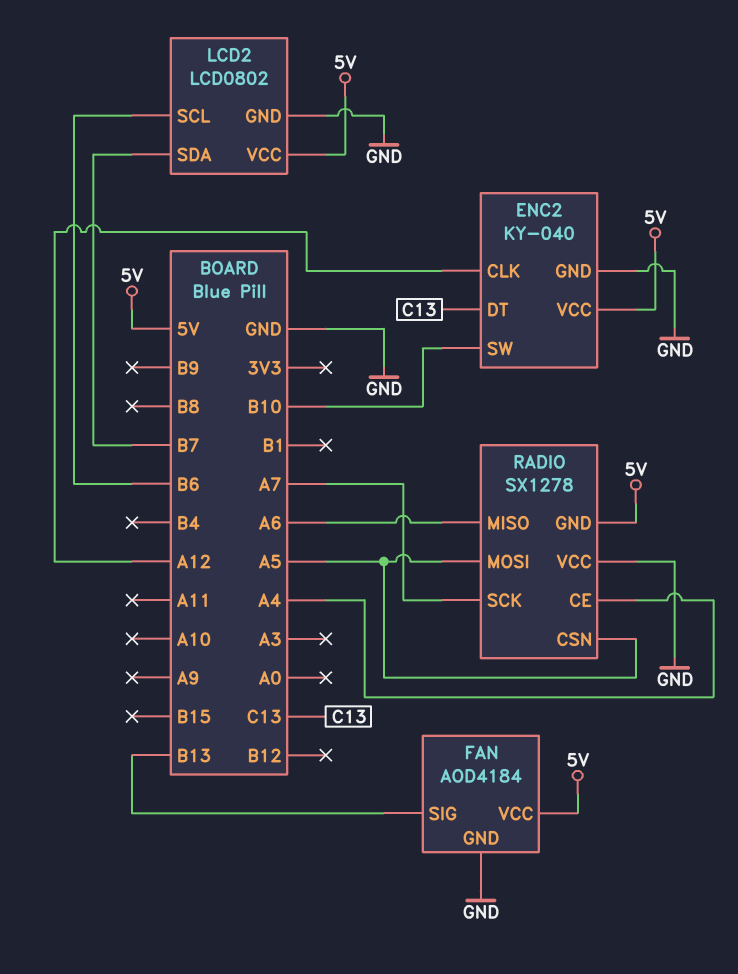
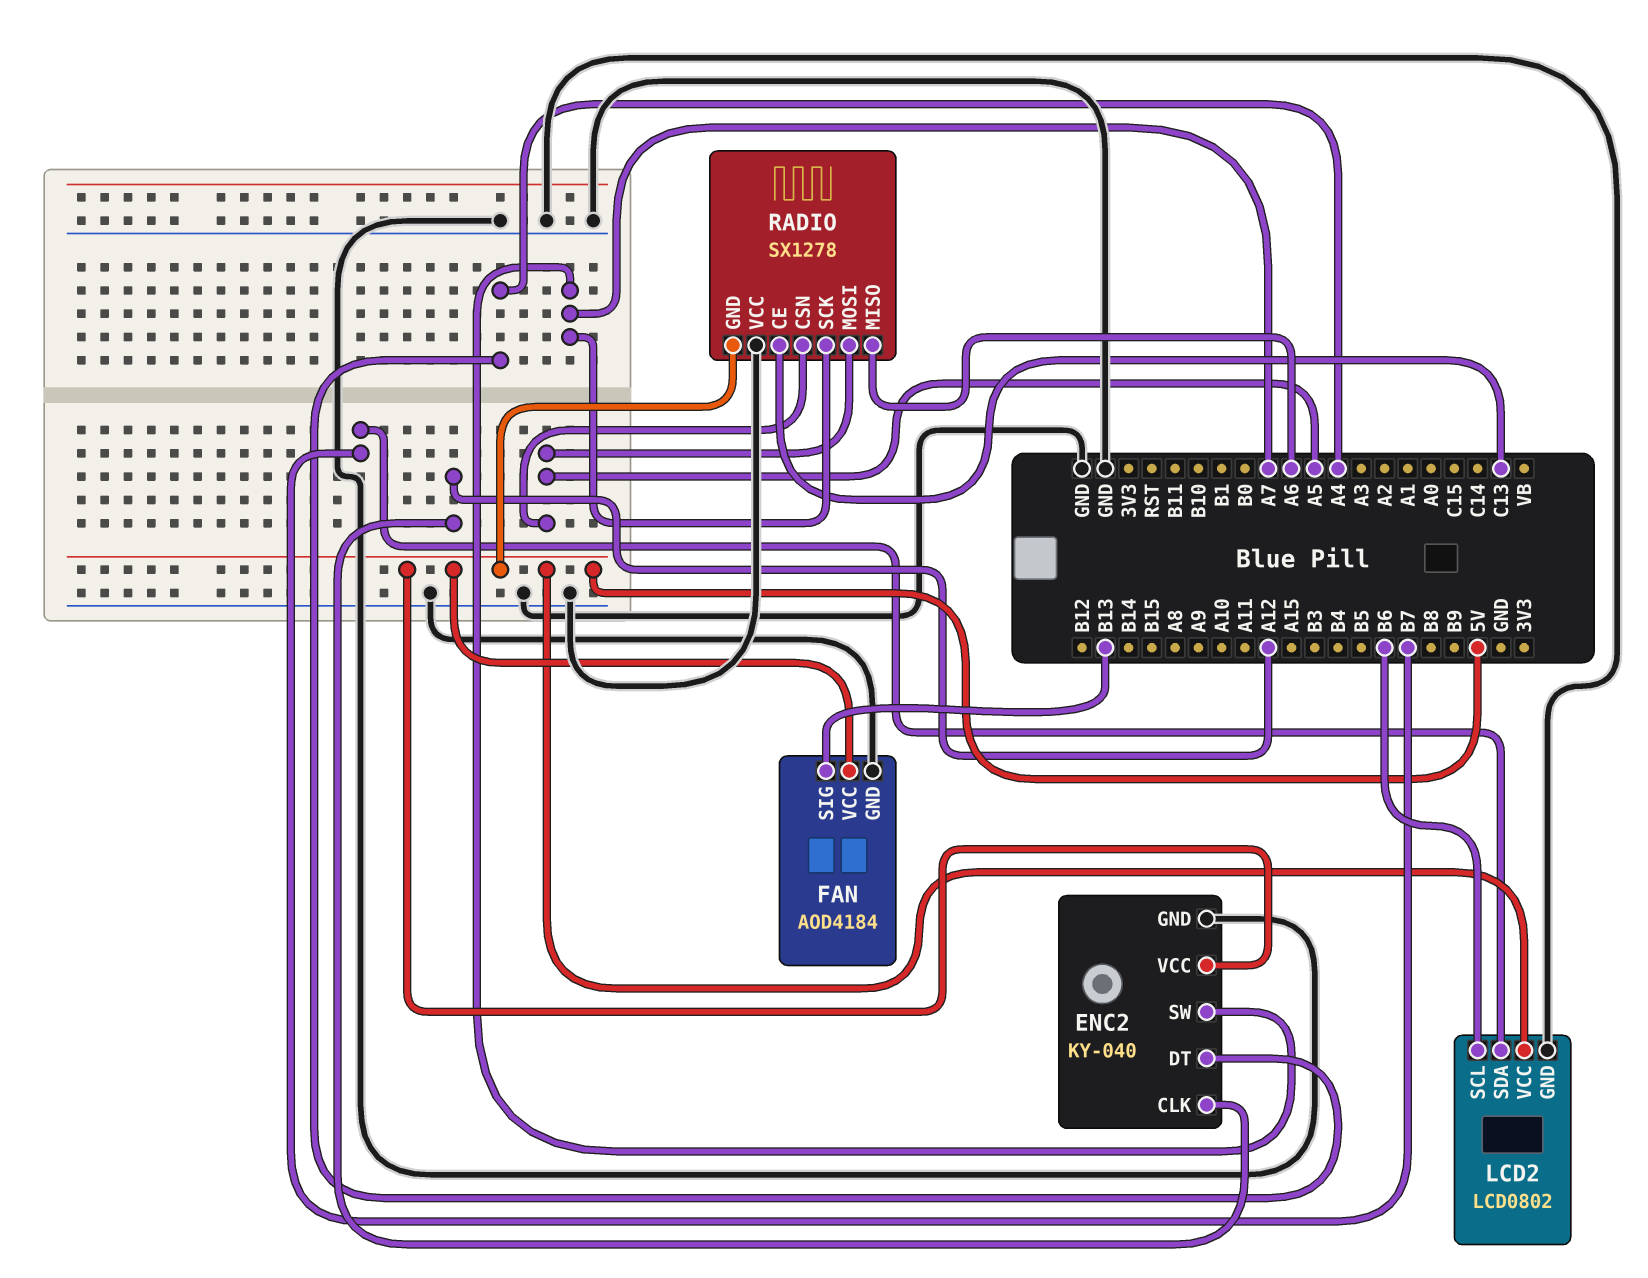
ENC2 pin DT: C13 -> A4
ENC2 pin SW: B10 -> A7
RADIO pin CE: A4 -> C13

